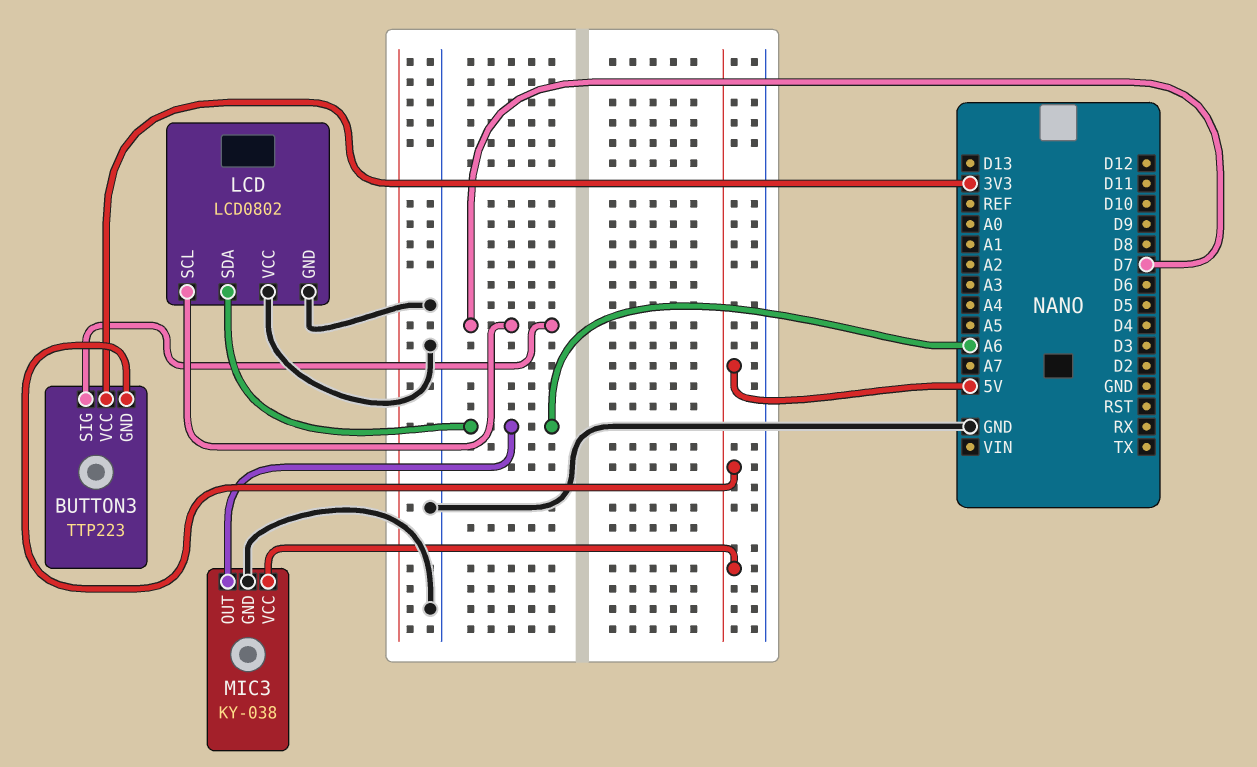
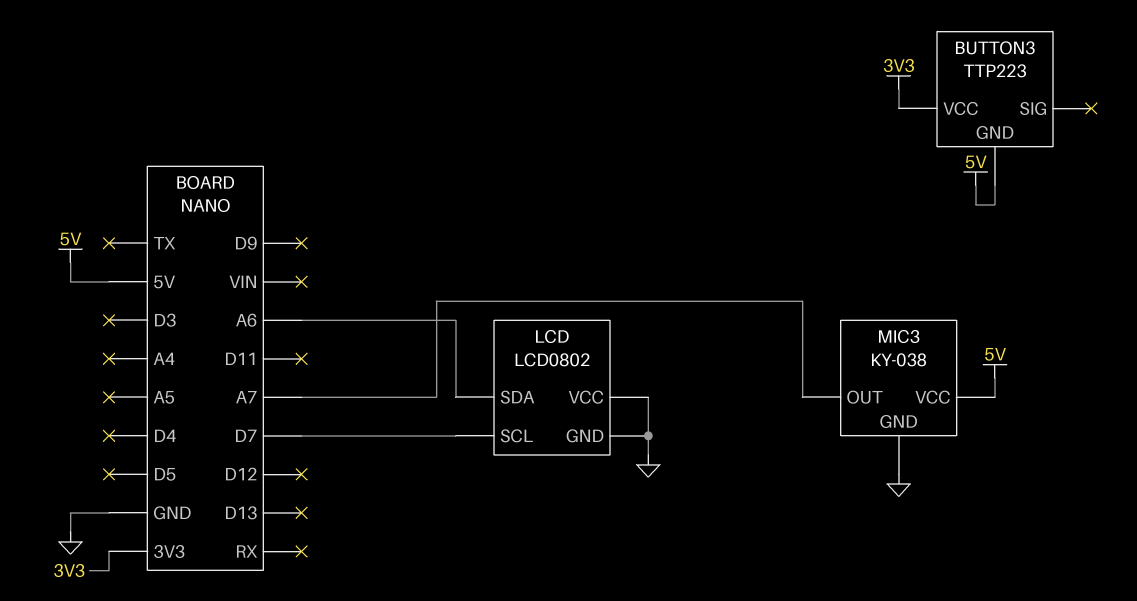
BUTTON3 pin SIG: D7 -> none
MIC3 pin OUT: A6 -> A7

